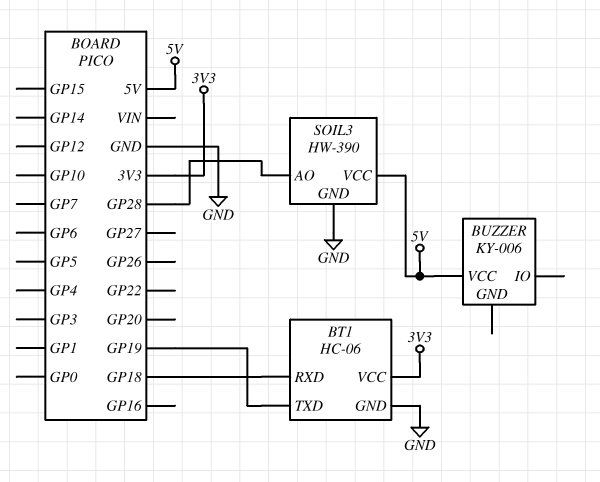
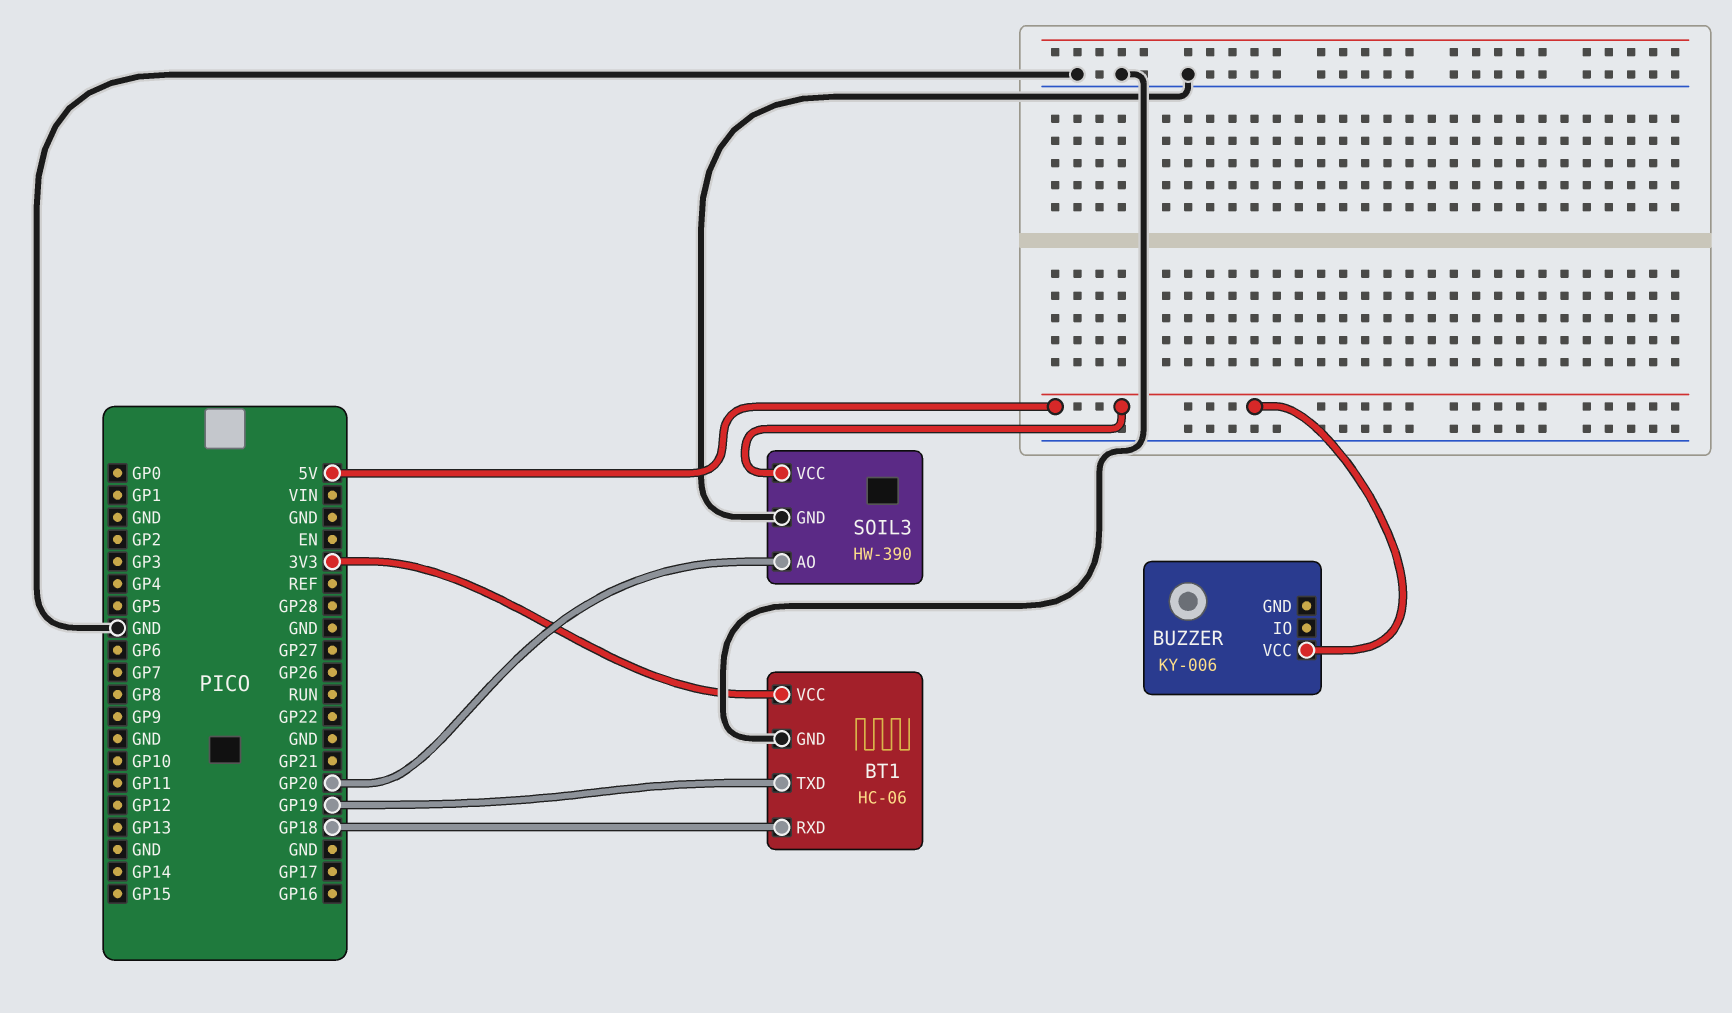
SOIL3 pin AO: GP28 -> GP20

